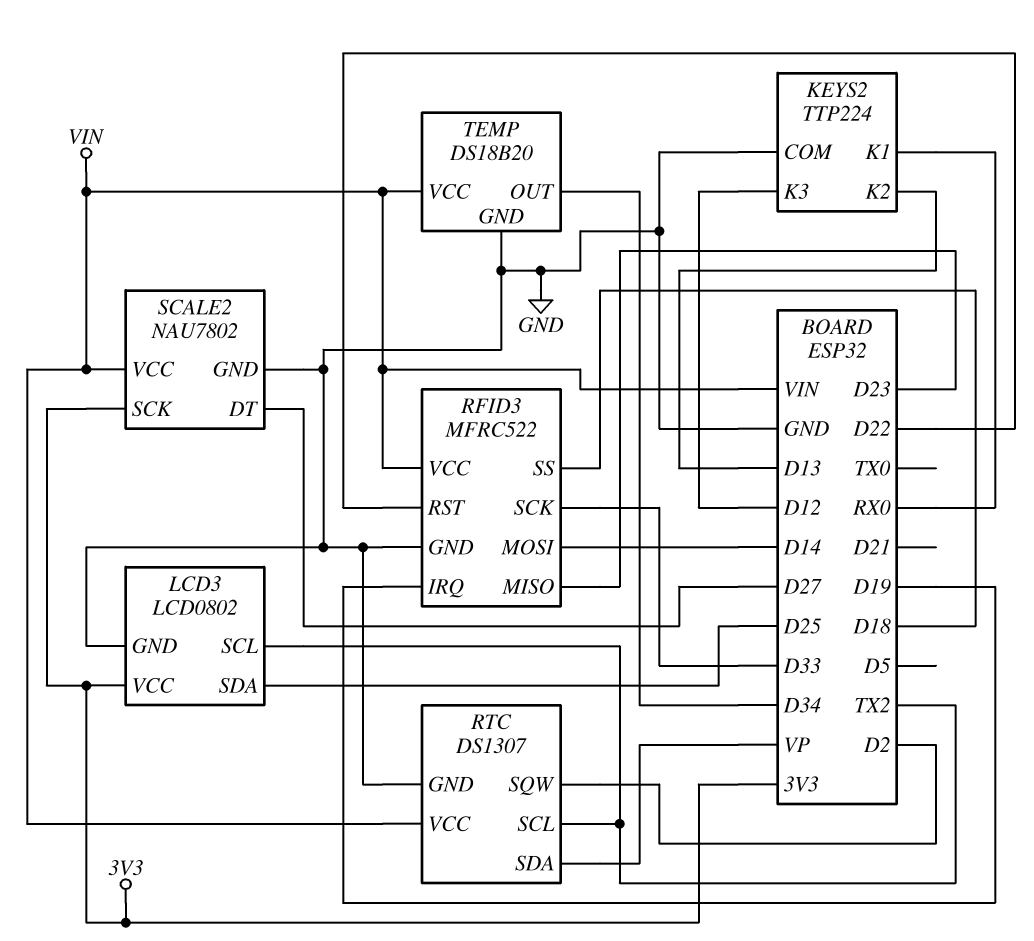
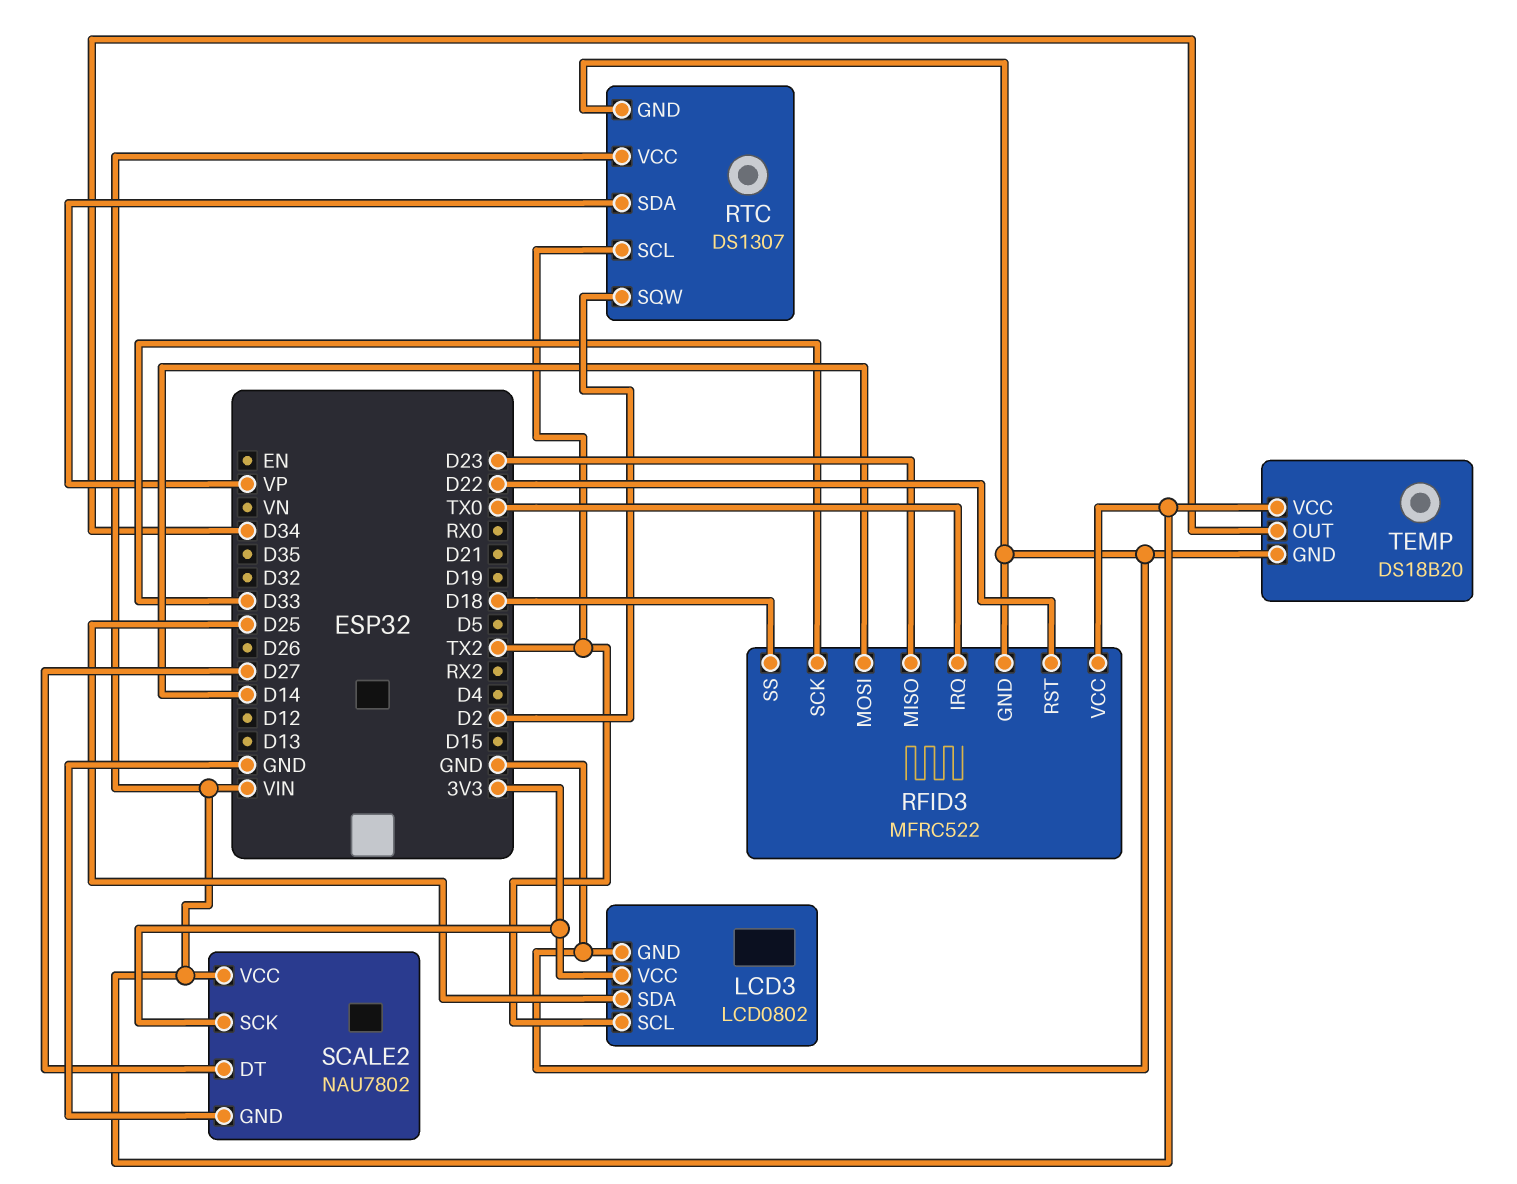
KEYS2: TTP224 -> none
KEYS2 pin COM: GND -> none
KEYS2 pin K1: RX0 -> none
KEYS2 pin K2: D13 -> none
KEYS2 pin K3: D12 -> none
RFID3 pin IRQ: D19 -> TX0

